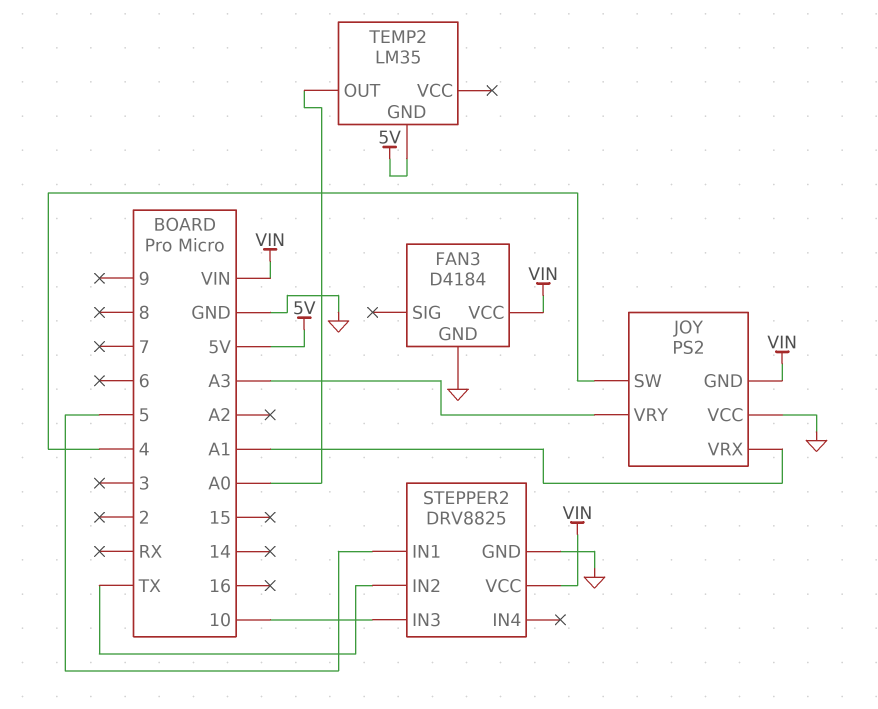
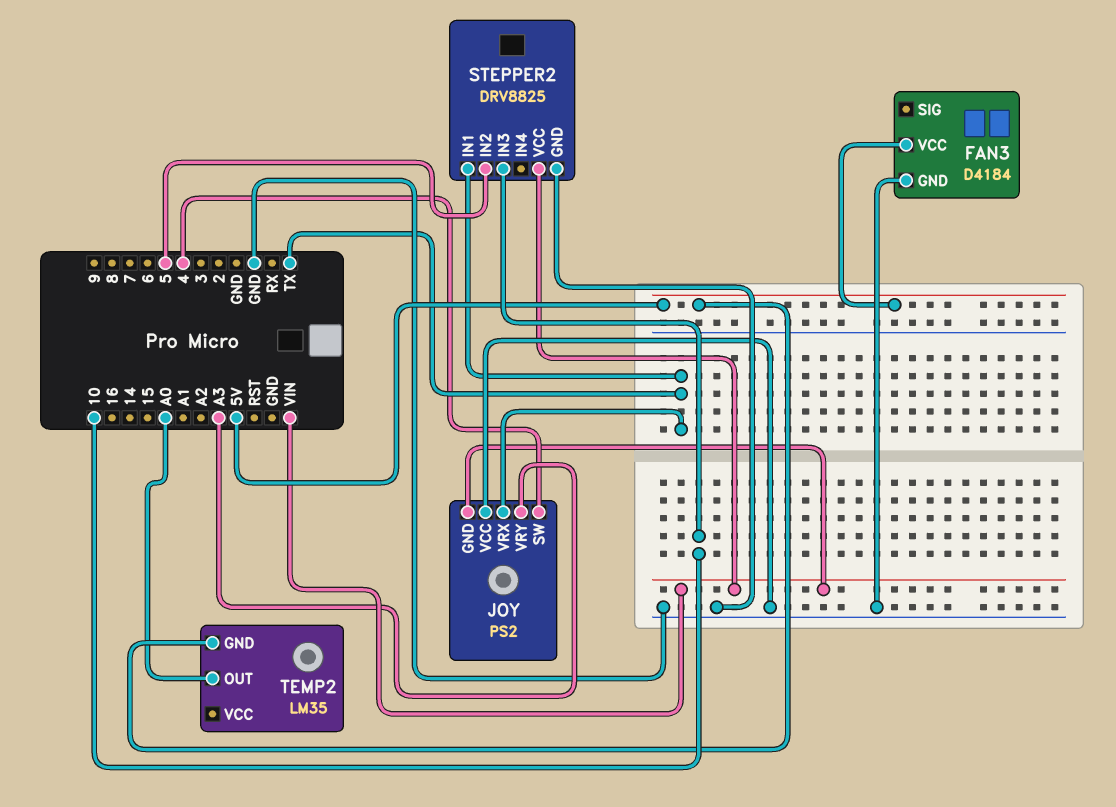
FAN3 pin VCC: VIN -> 5V
JOY pin VRX: A1 -> TX
STEPPER2 pin IN1: 5 -> TX
STEPPER2 pin IN2: TX -> 5

